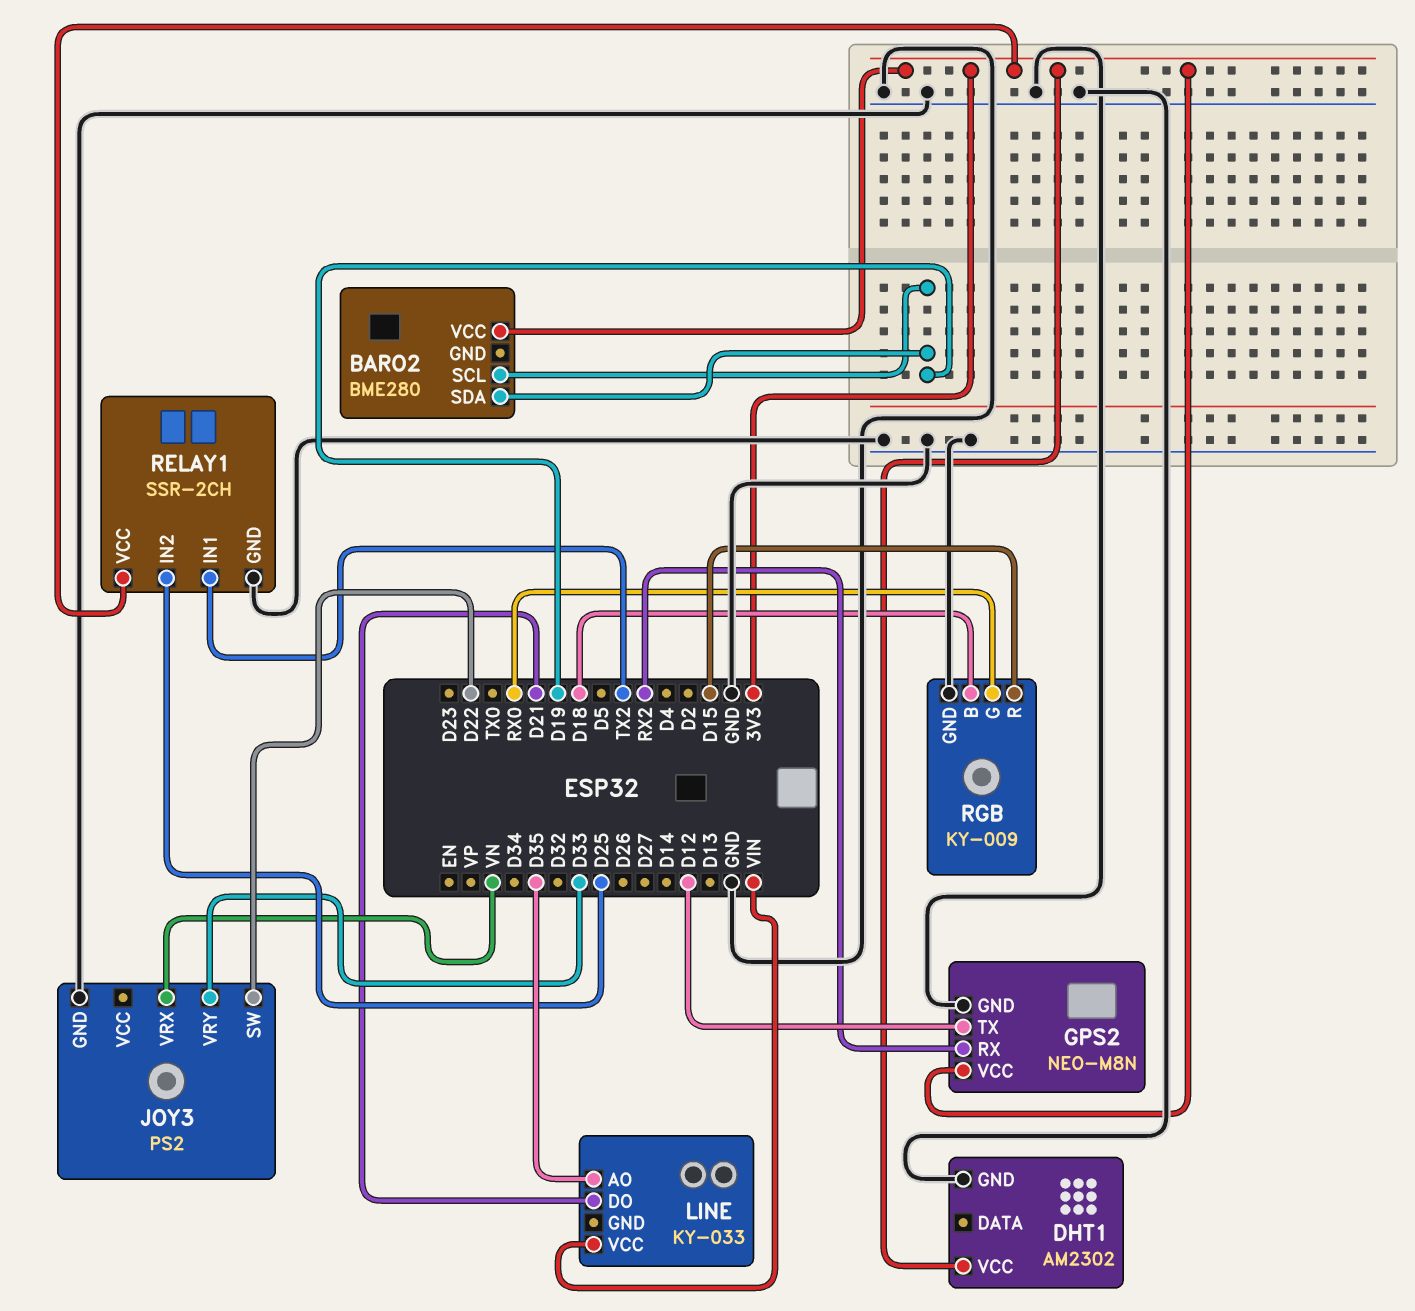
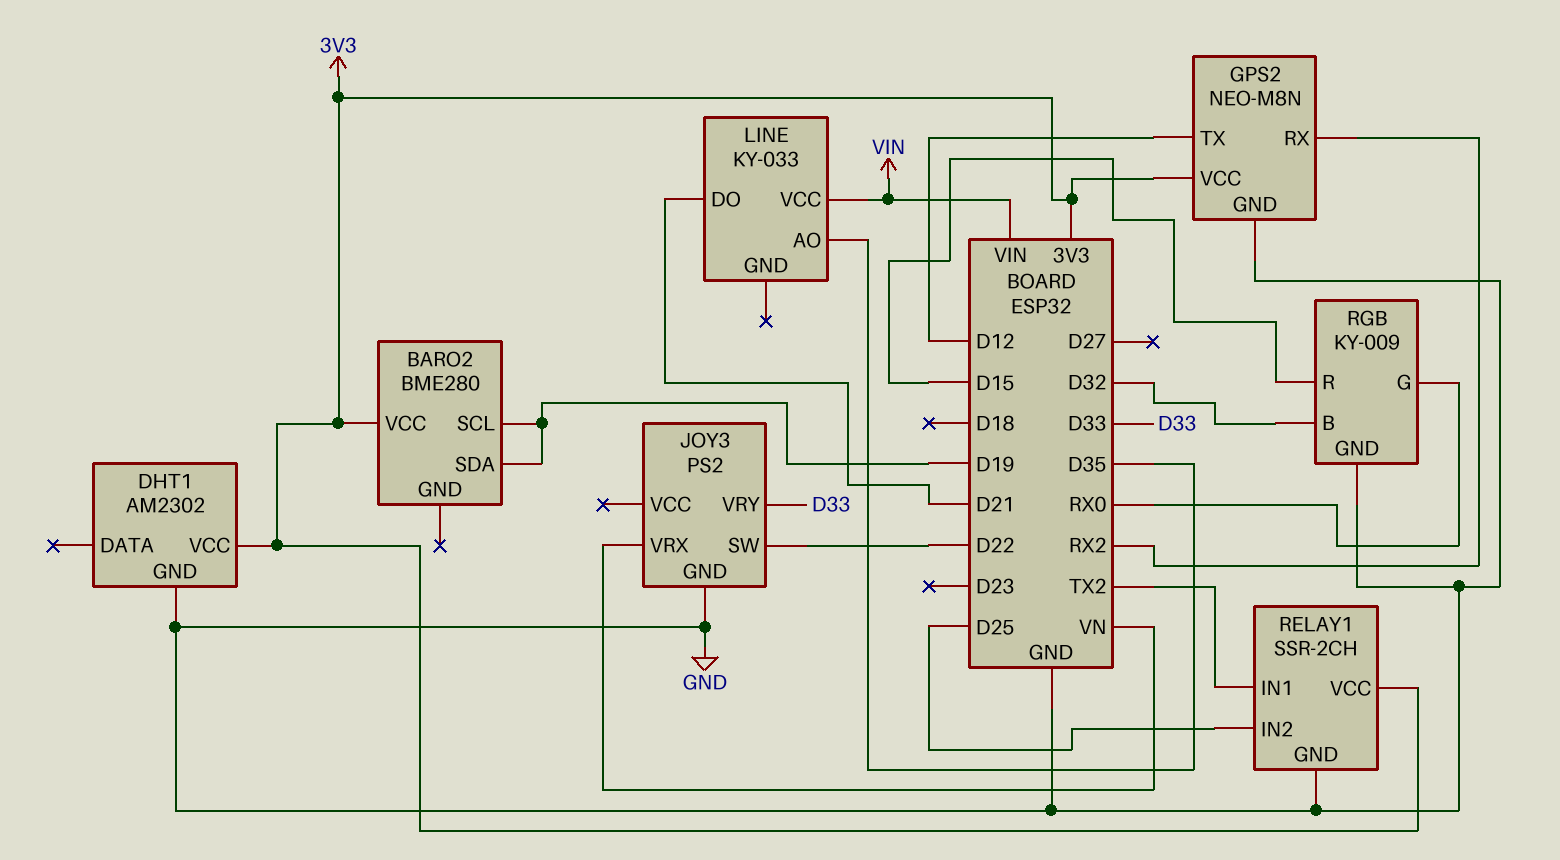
RGB pin B: D18 -> D32

